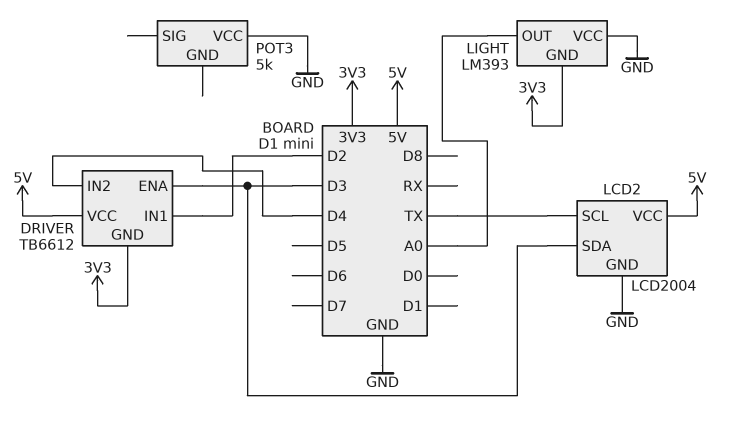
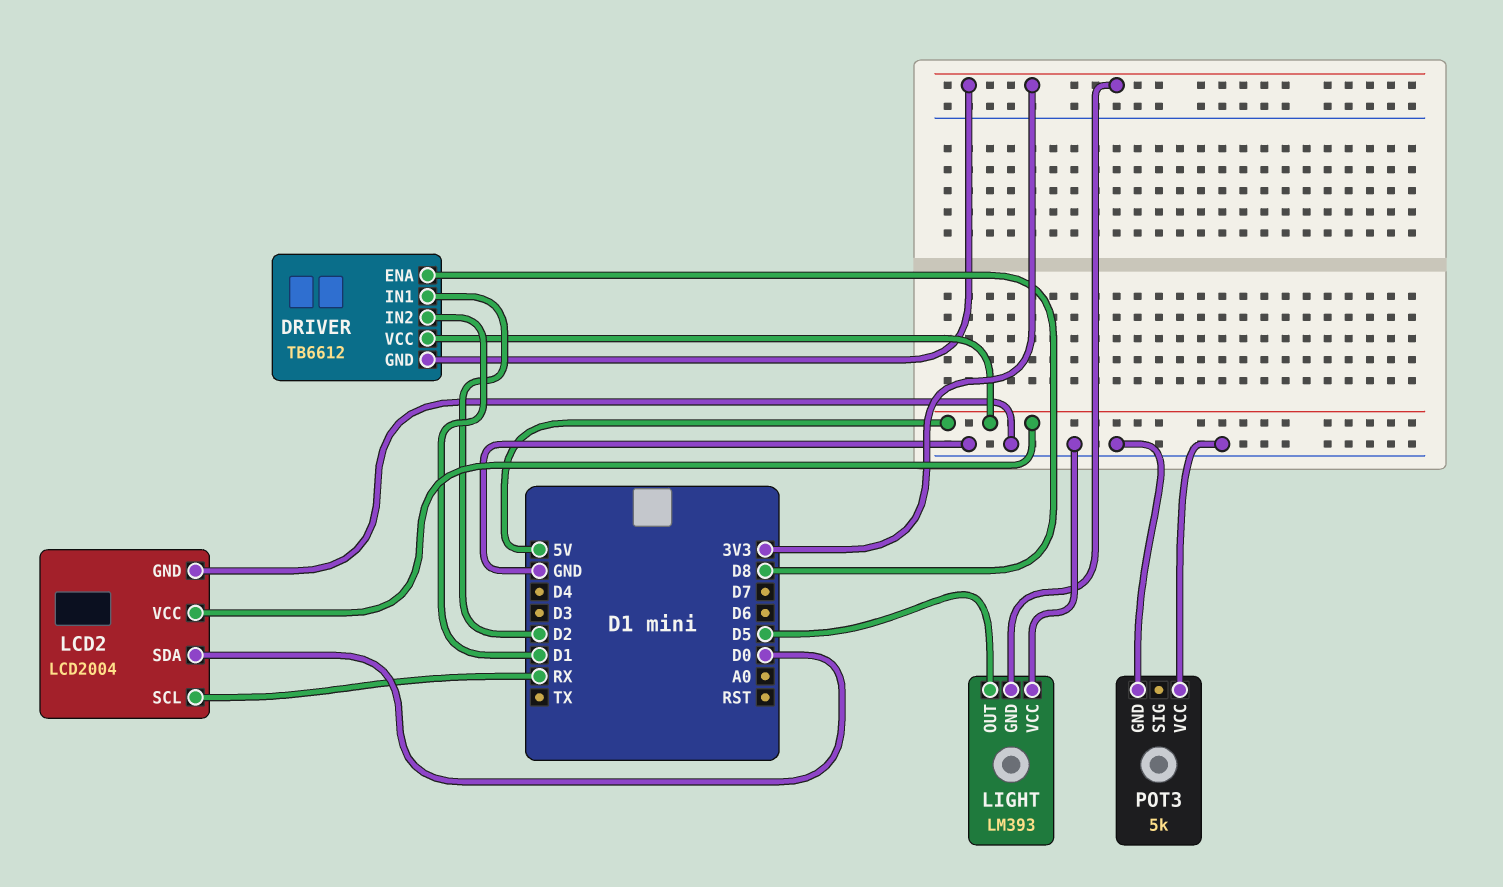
DRIVER pin ENA: D3 -> D8
DRIVER pin IN2: D4 -> D1
LCD2 pin SCL: TX -> RX
LCD2 pin SDA: D3 -> D0
LIGHT pin OUT: A0 -> D5
POT3 pin GND: none -> GND

